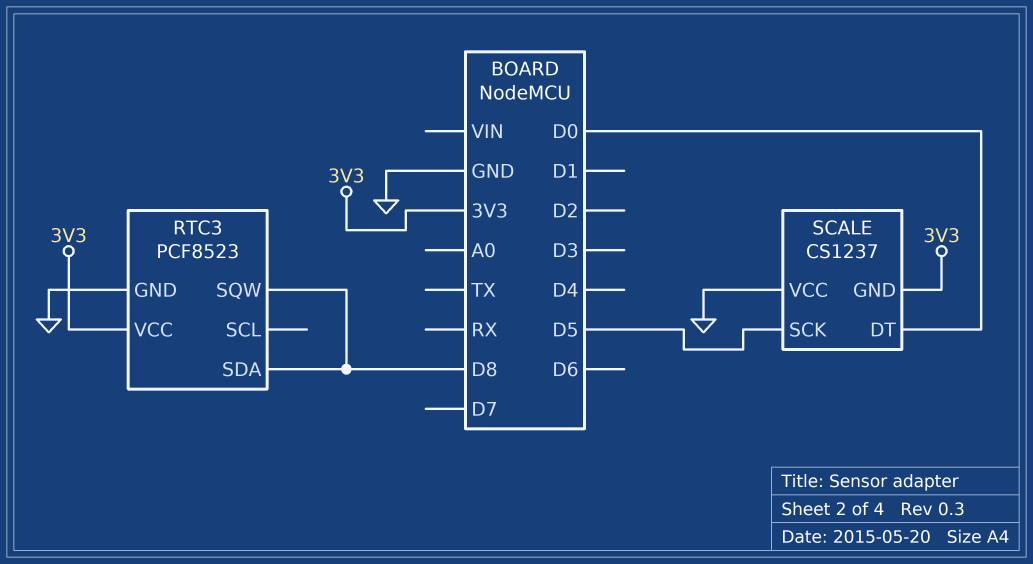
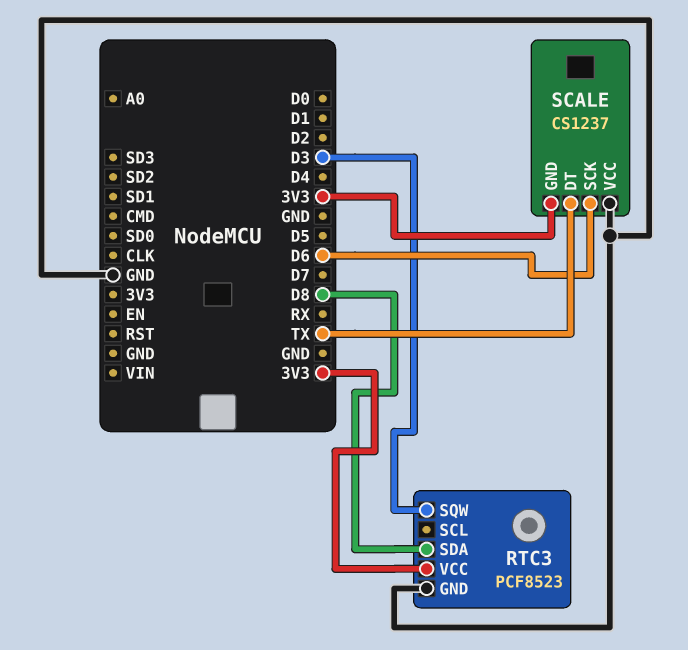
RTC3 pin SQW: D8 -> D3
SCALE pin DT: D0 -> TX
SCALE pin SCK: D5 -> D6

